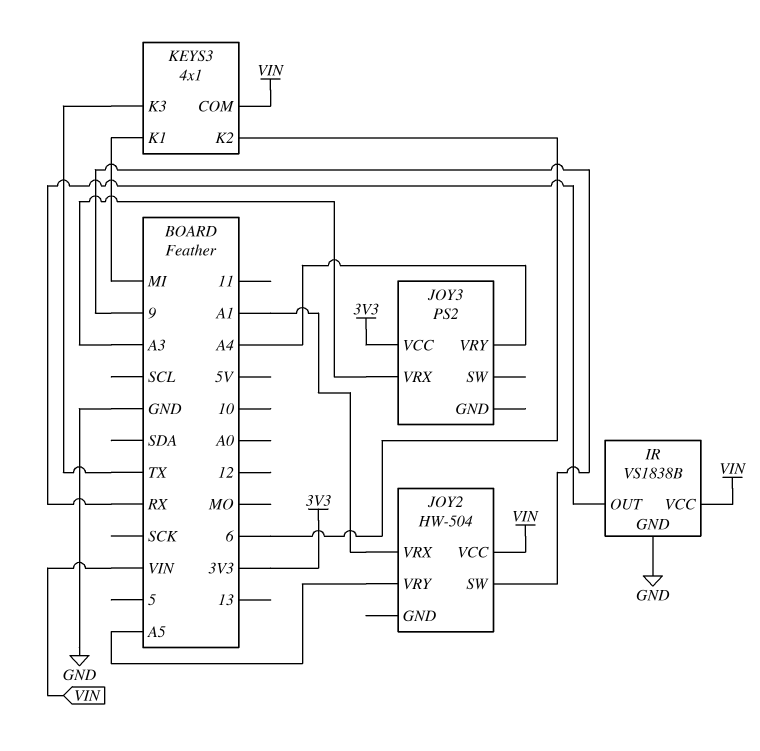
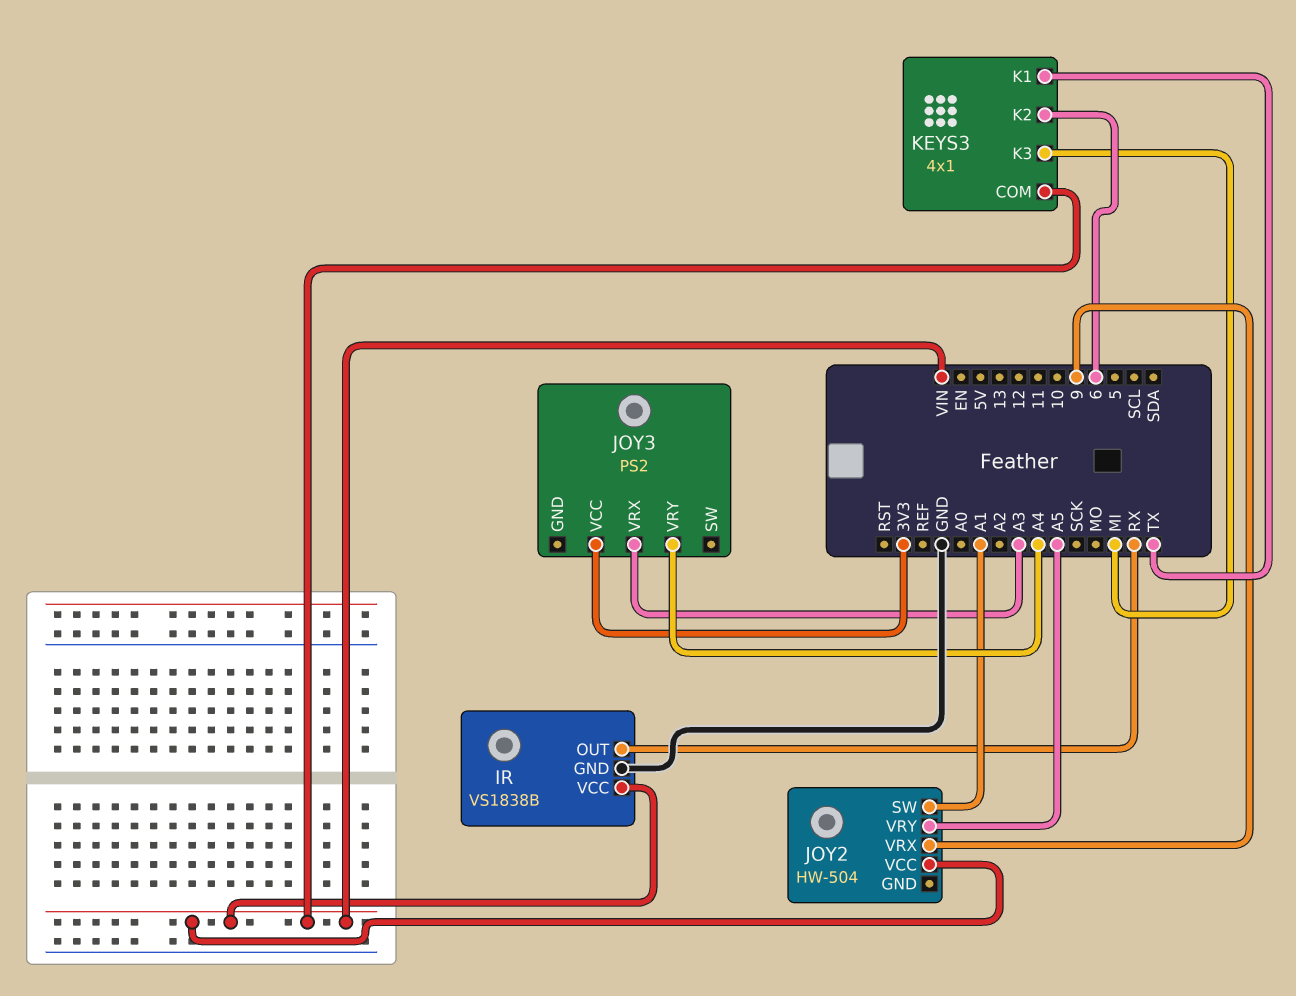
JOY2 pin SW: 9 -> A1
JOY2 pin VRX: A1 -> 9
KEYS3 pin K1: MI -> TX
KEYS3 pin K3: TX -> MI

